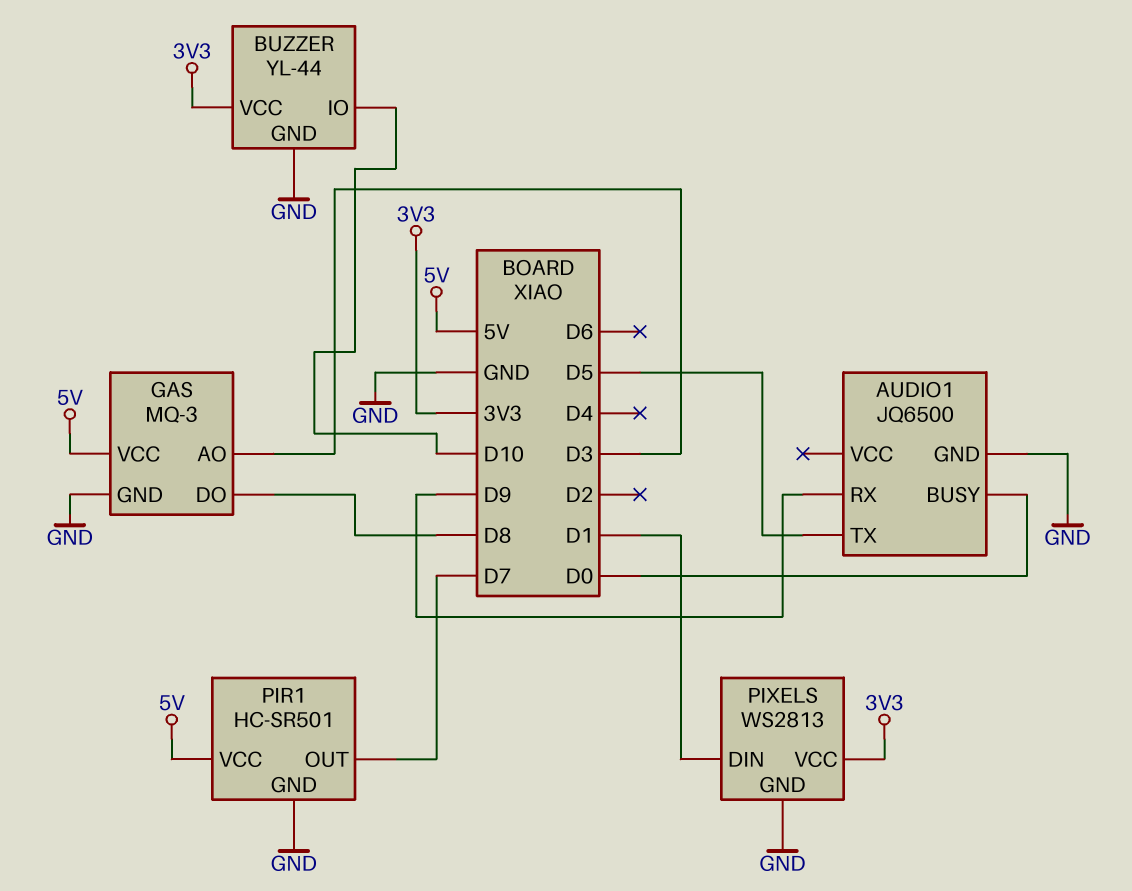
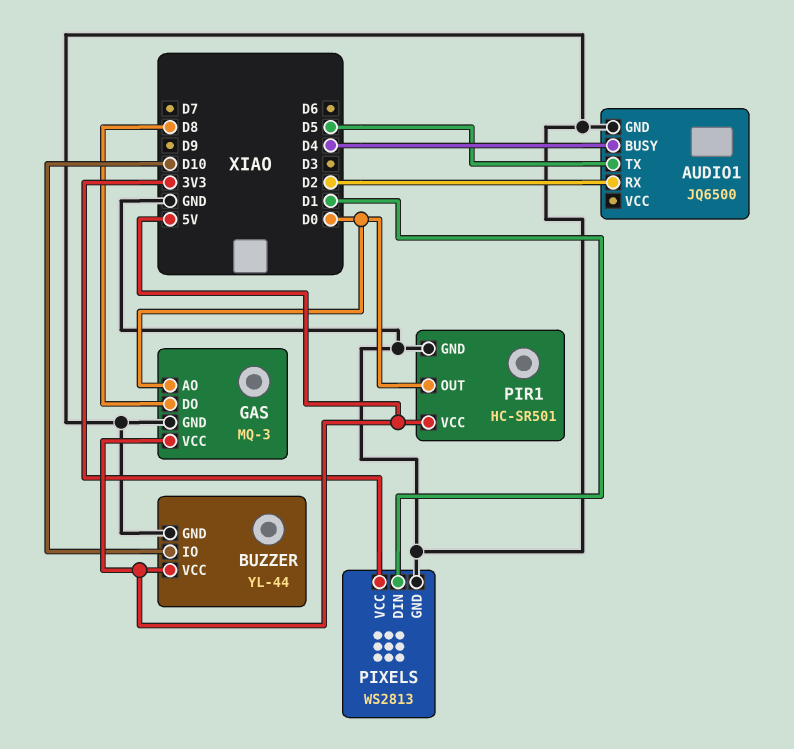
AUDIO1 pin BUSY: D0 -> D4
AUDIO1 pin RX: D9 -> D2
BUZZER pin VCC: 3V3 -> 5V
GAS pin AO: D3 -> D0
PIR1 pin OUT: D7 -> D0

